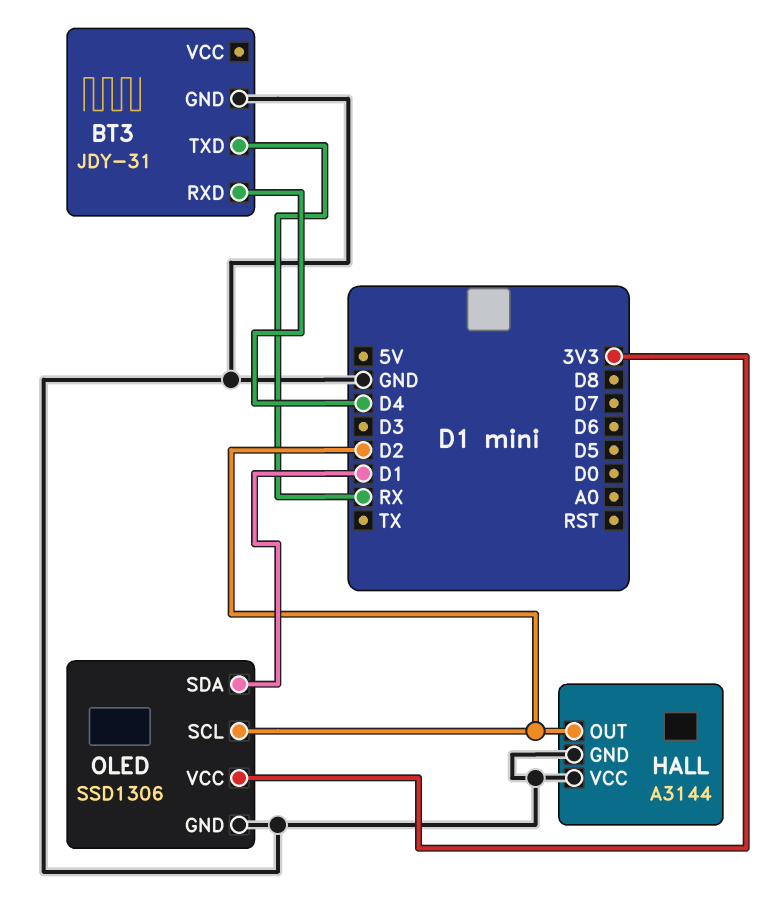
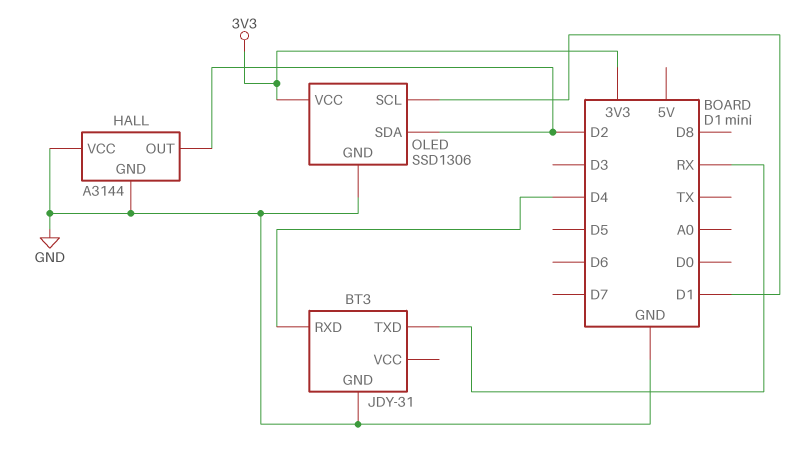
OLED pin SCL: D2 -> D1
OLED pin SDA: D1 -> D2

